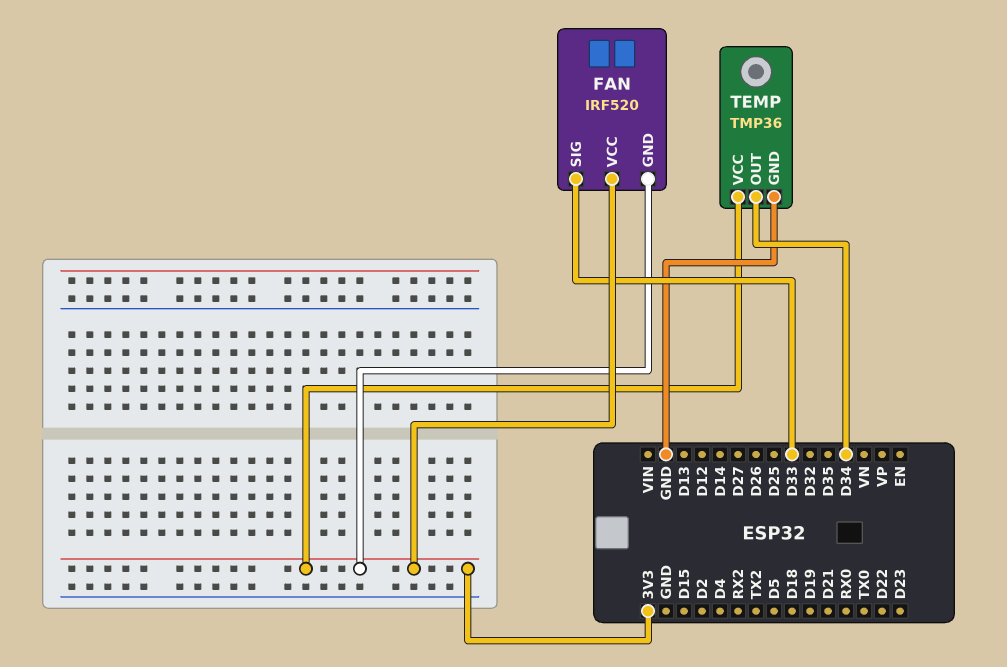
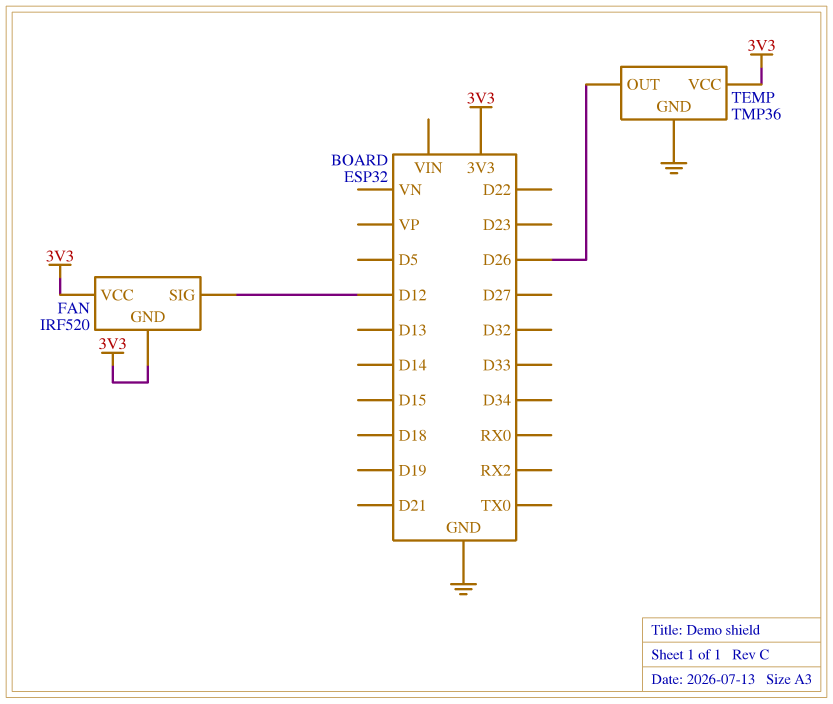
FAN pin SIG: D33 -> D12
TEMP pin OUT: D34 -> D26

